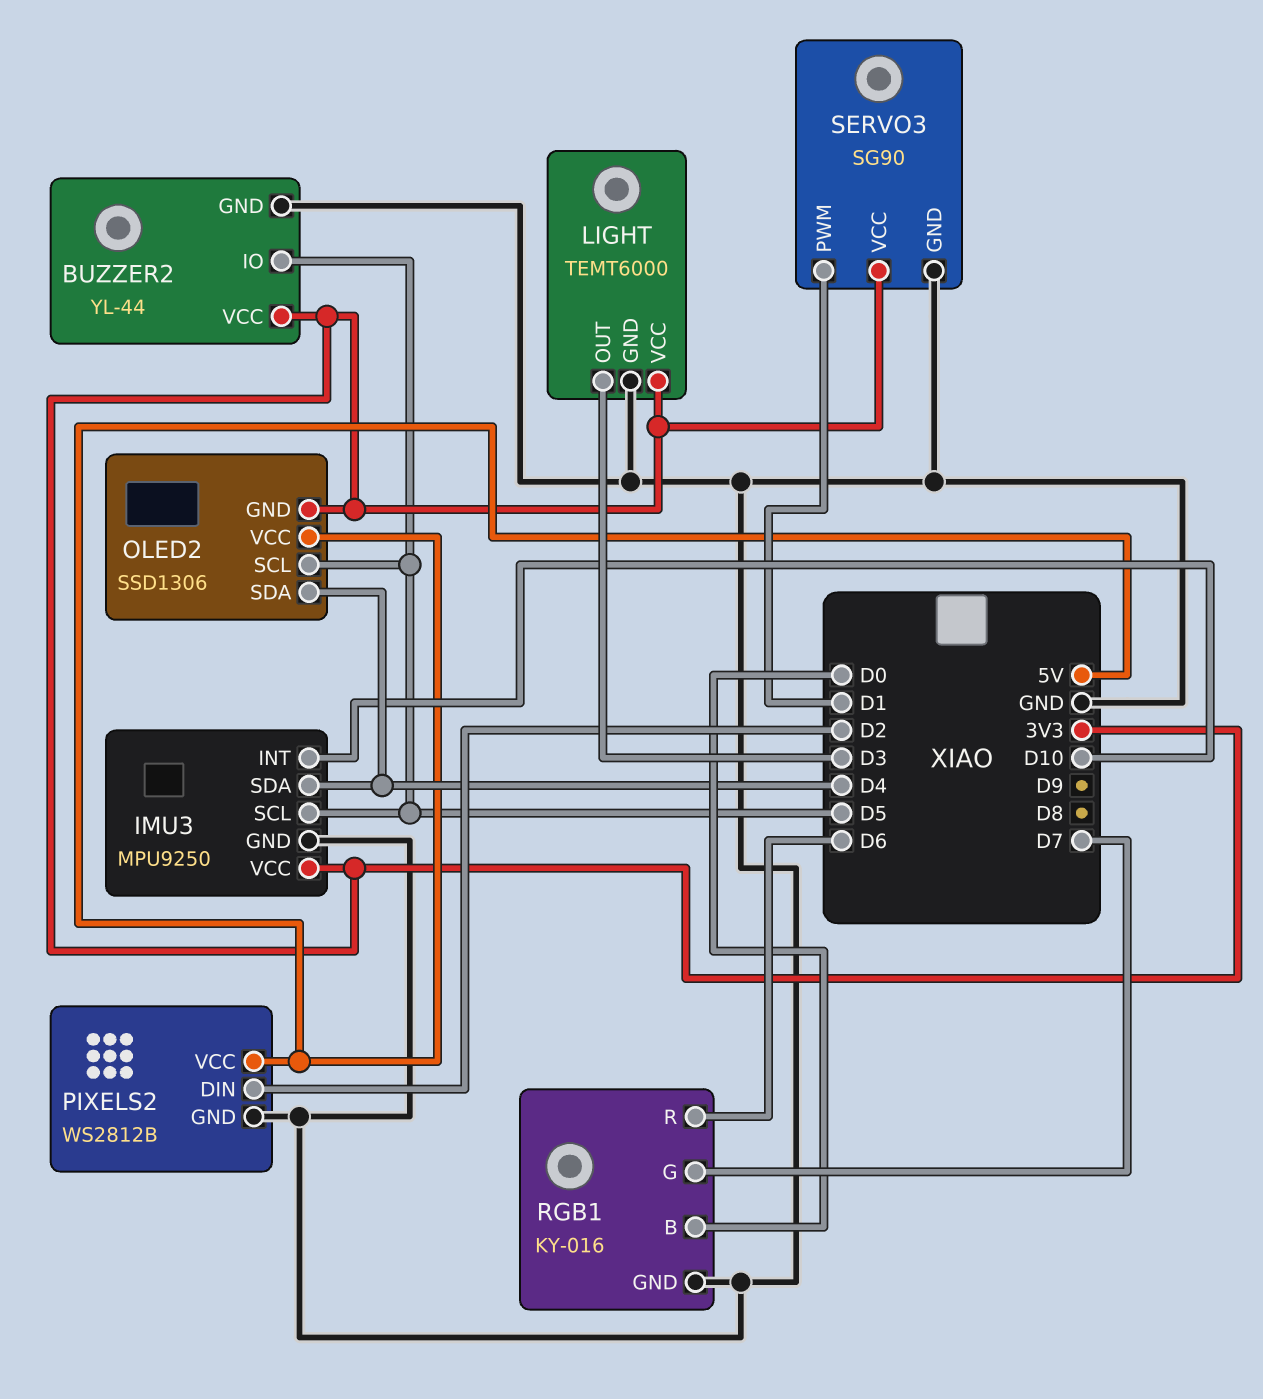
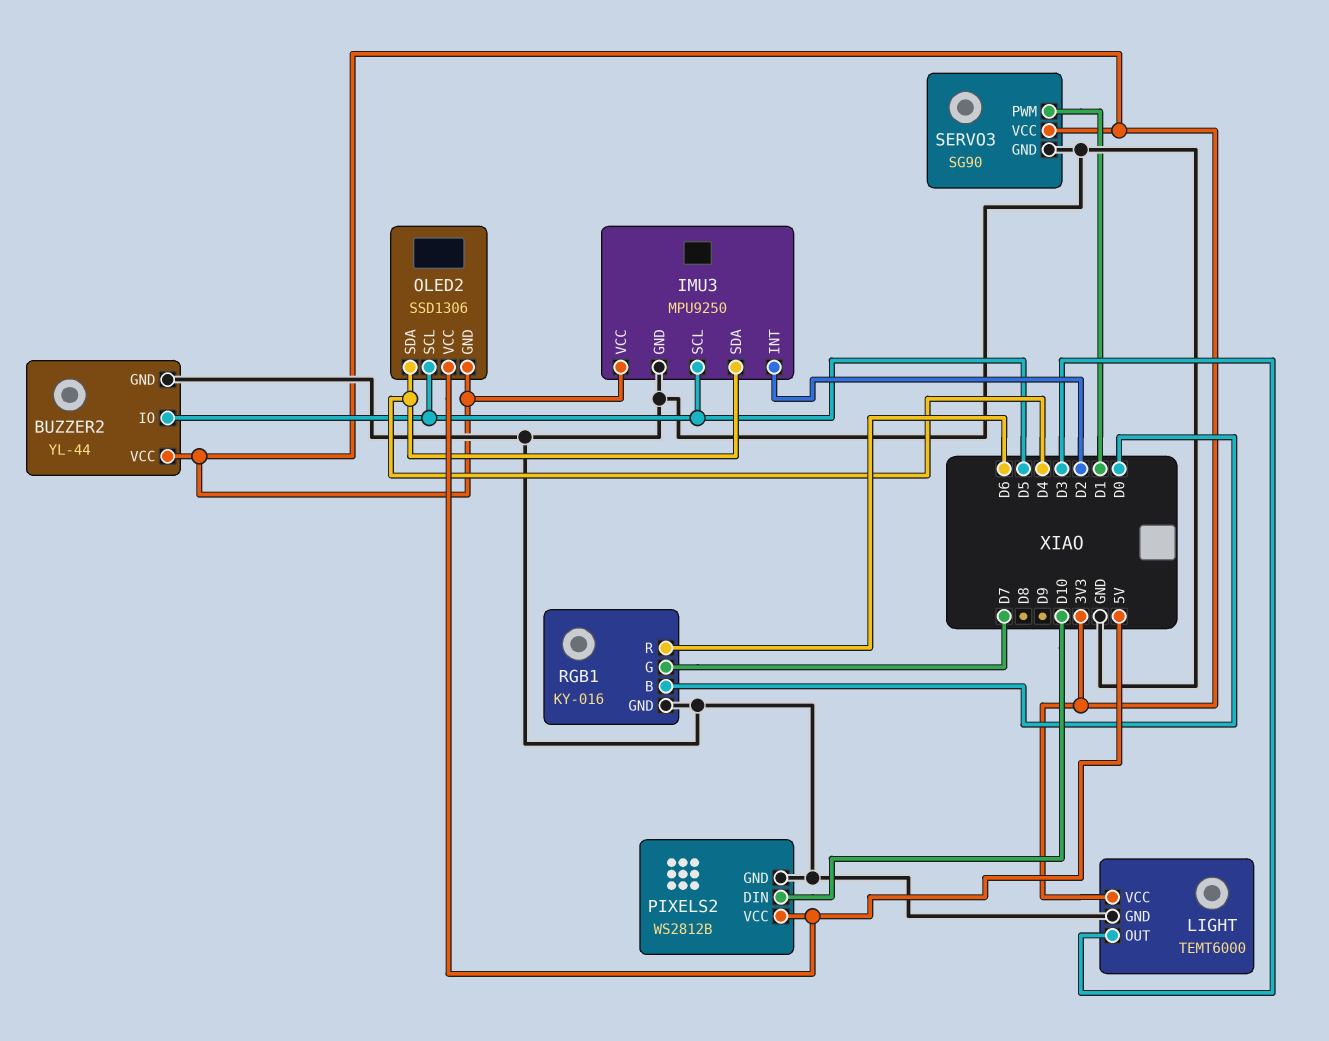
IMU3 pin INT: D10 -> D2
PIXELS2 pin DIN: D2 -> D10

